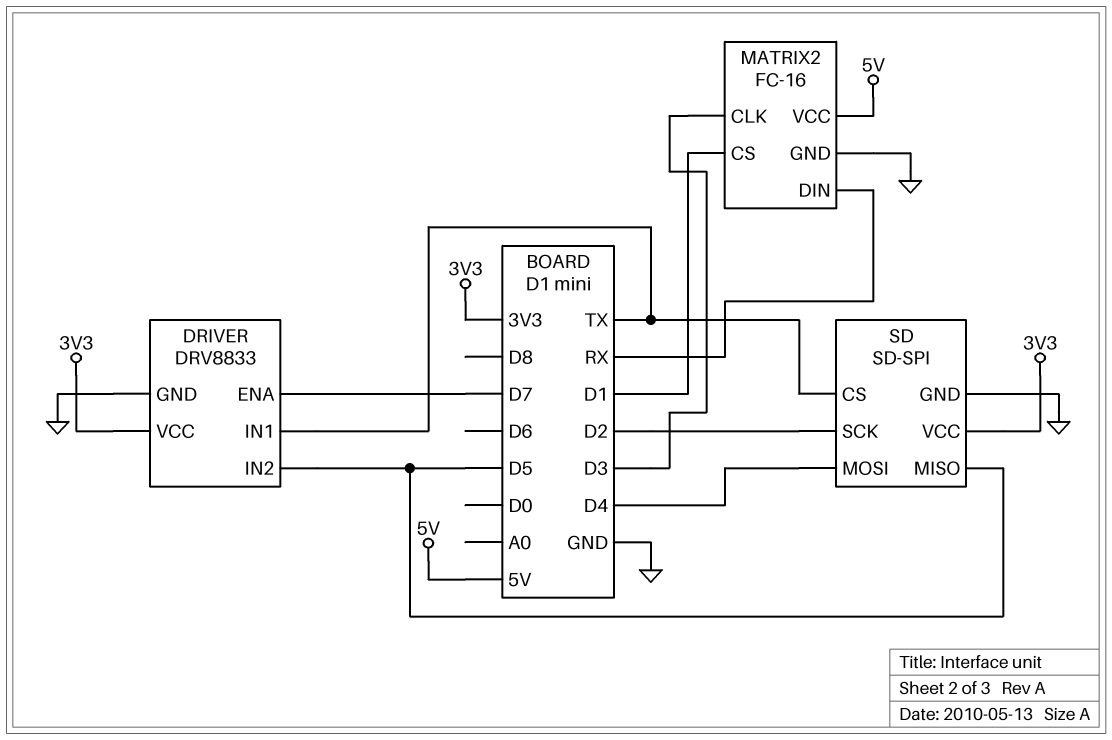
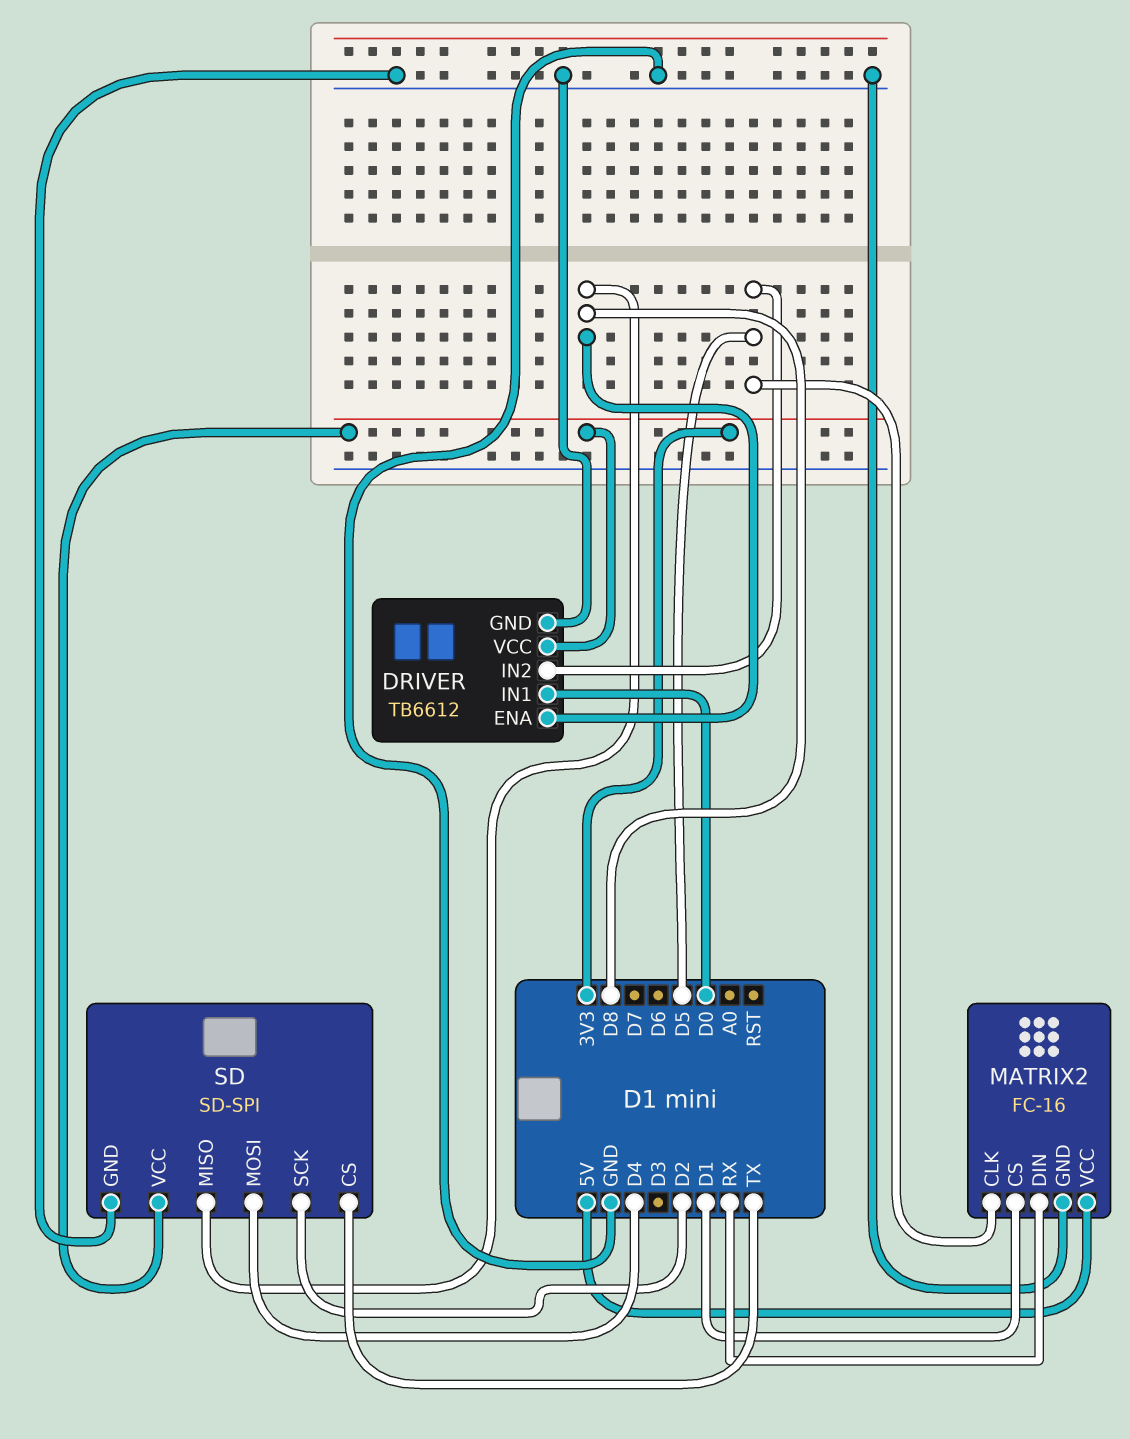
DRIVER: DRV8833 -> TB6612
DRIVER pin ENA: D7 -> D8
DRIVER pin IN1: TX -> D0
MATRIX2 pin CLK: D3 -> D5
SD pin MISO: D5 -> D8

